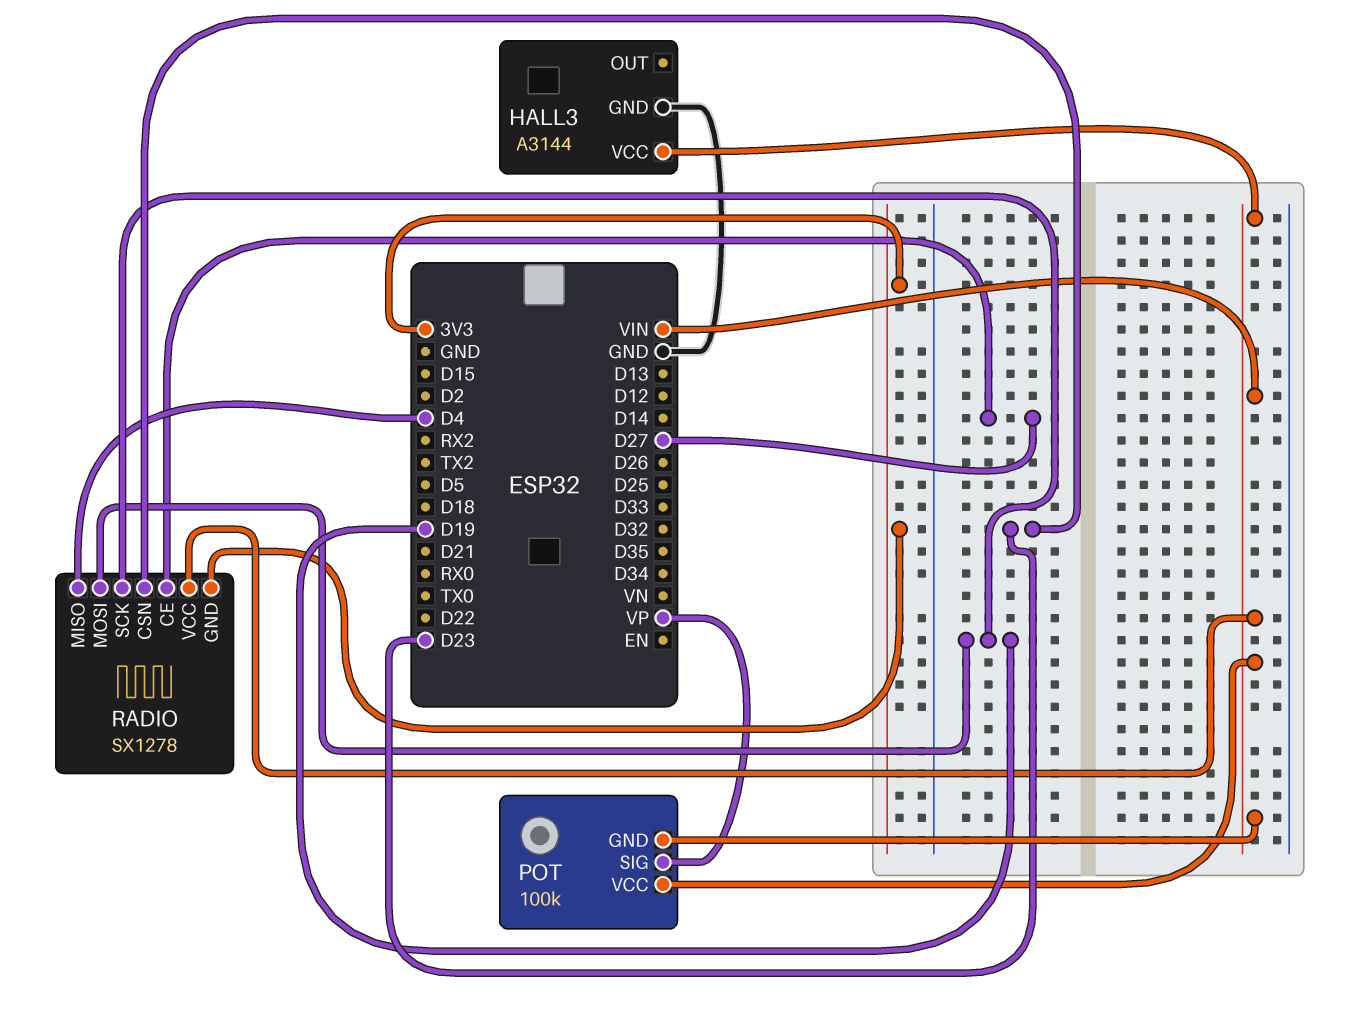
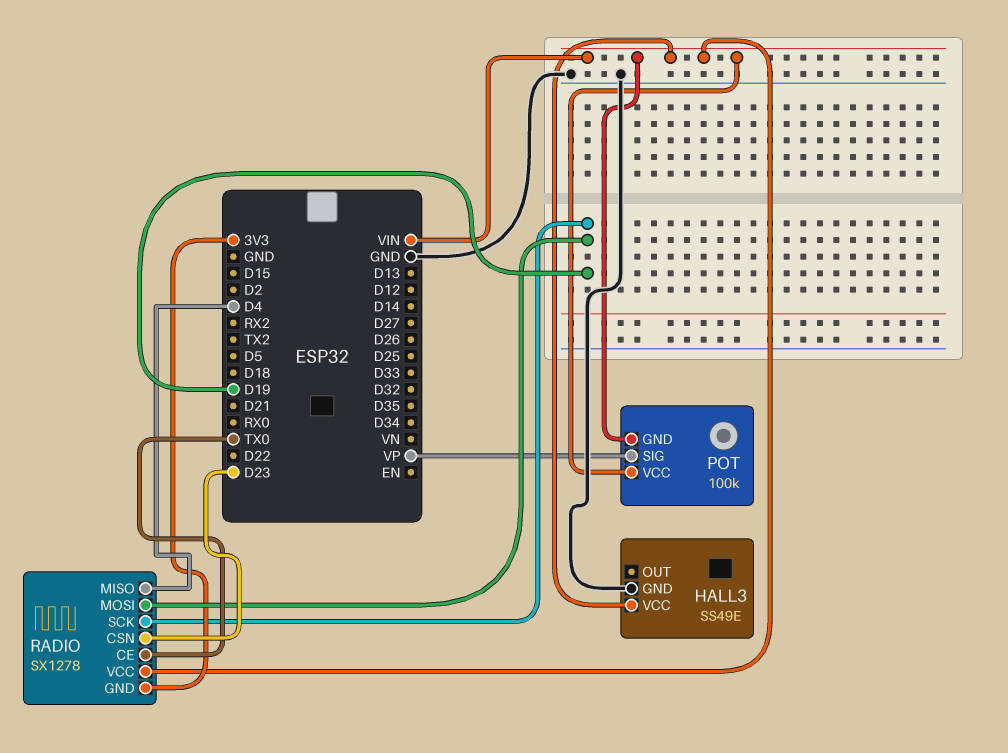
HALL3: A3144 -> SS49E
RADIO pin CE: D27 -> TX0

